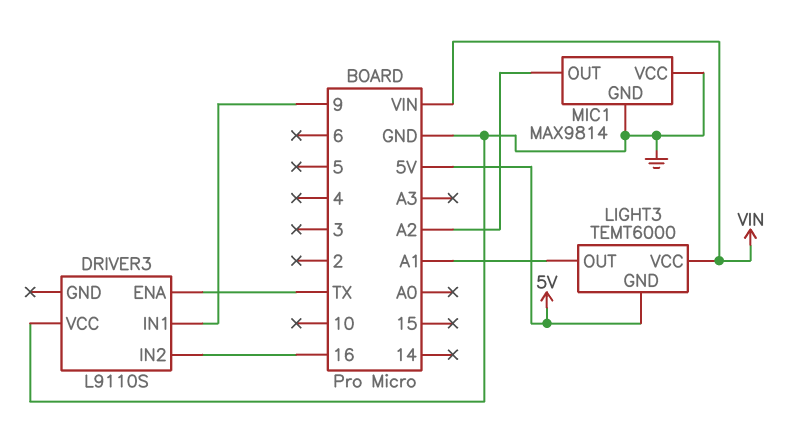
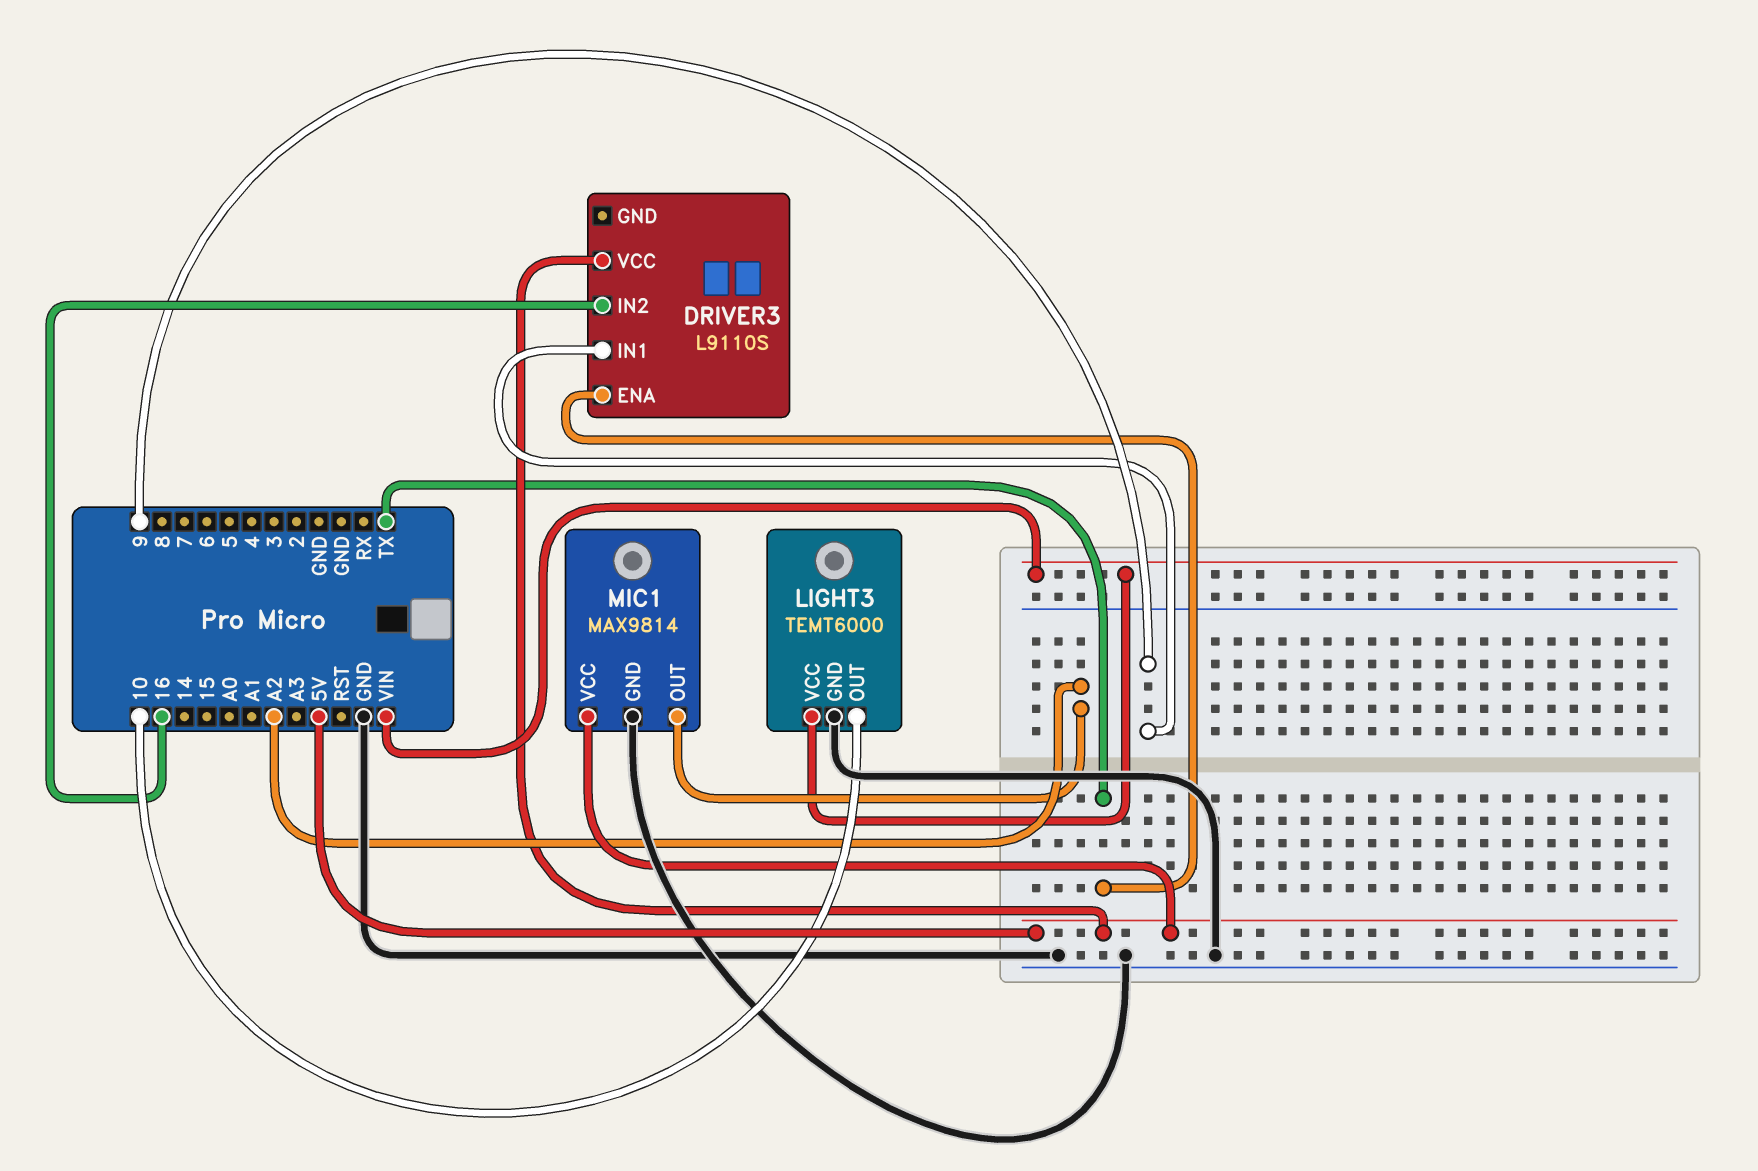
DRIVER3 pin VCC: GND -> 5V
LIGHT3 pin GND: 5V -> GND
LIGHT3 pin OUT: A1 -> 10
MIC1 pin VCC: GND -> 5V

